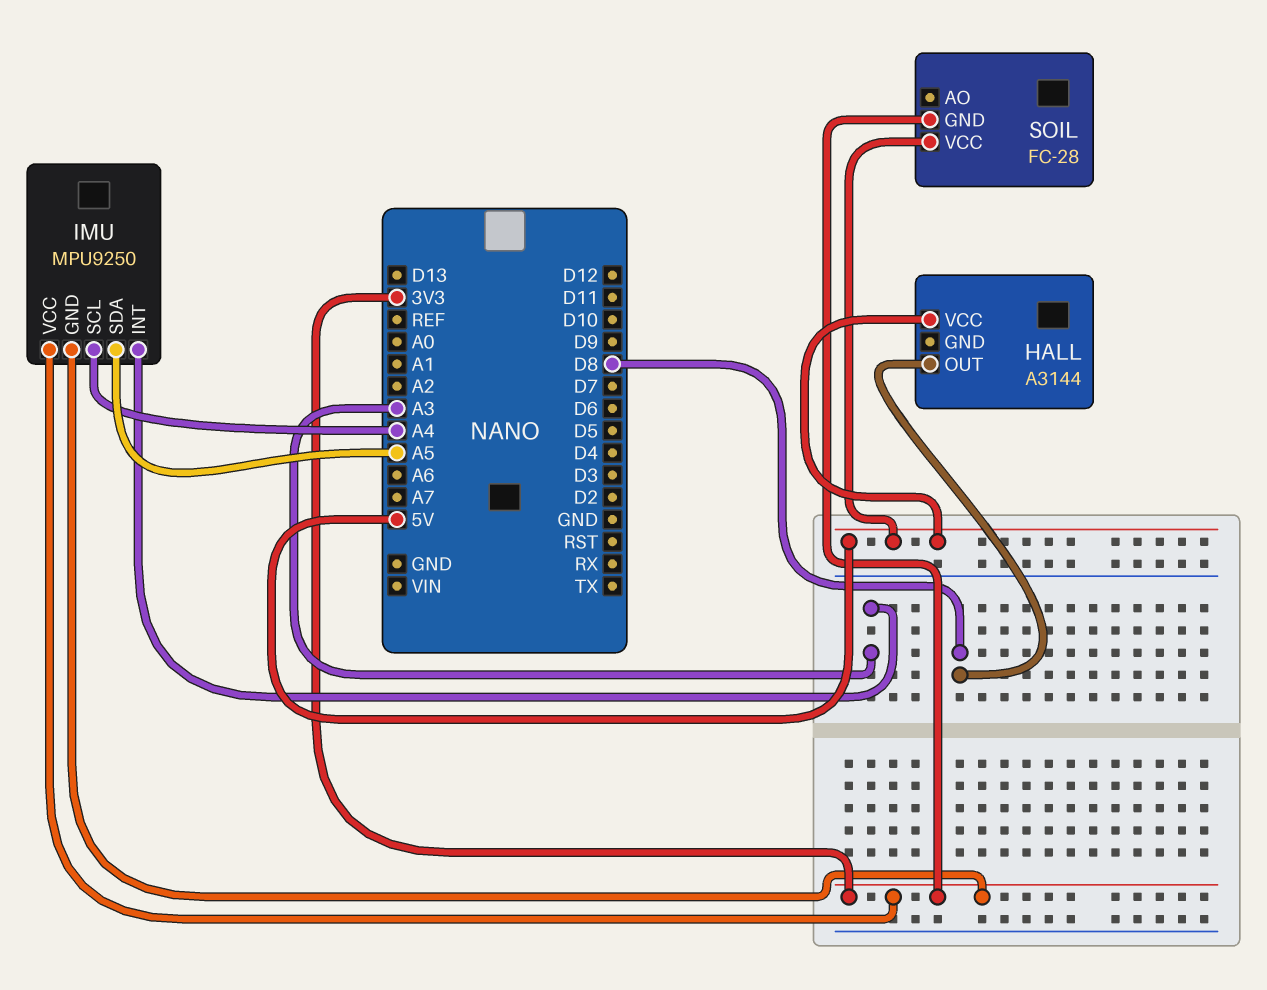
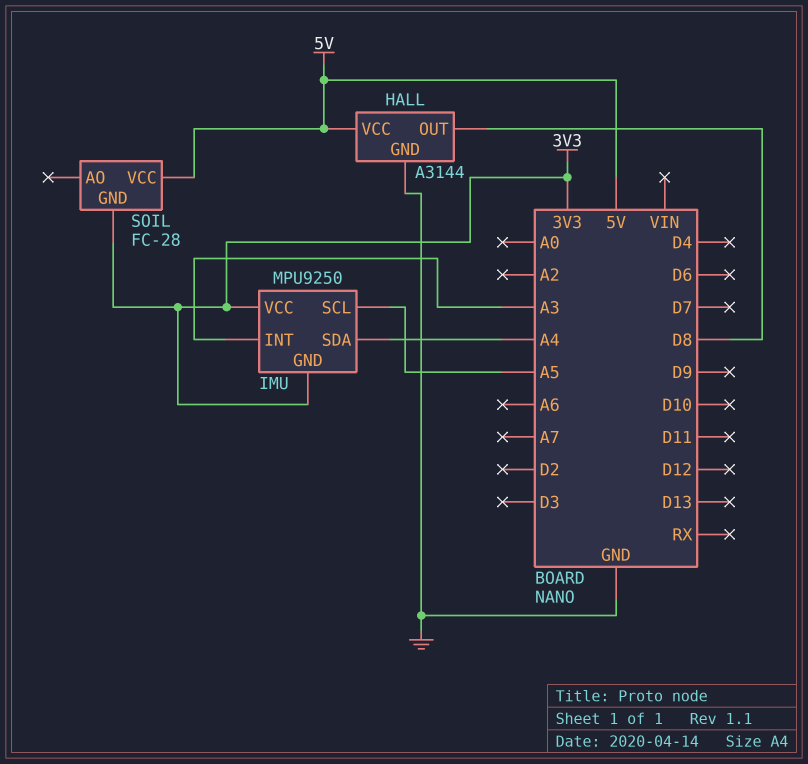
HALL pin GND: none -> GND
IMU pin SCL: A4 -> A5
IMU pin SDA: A5 -> A4

